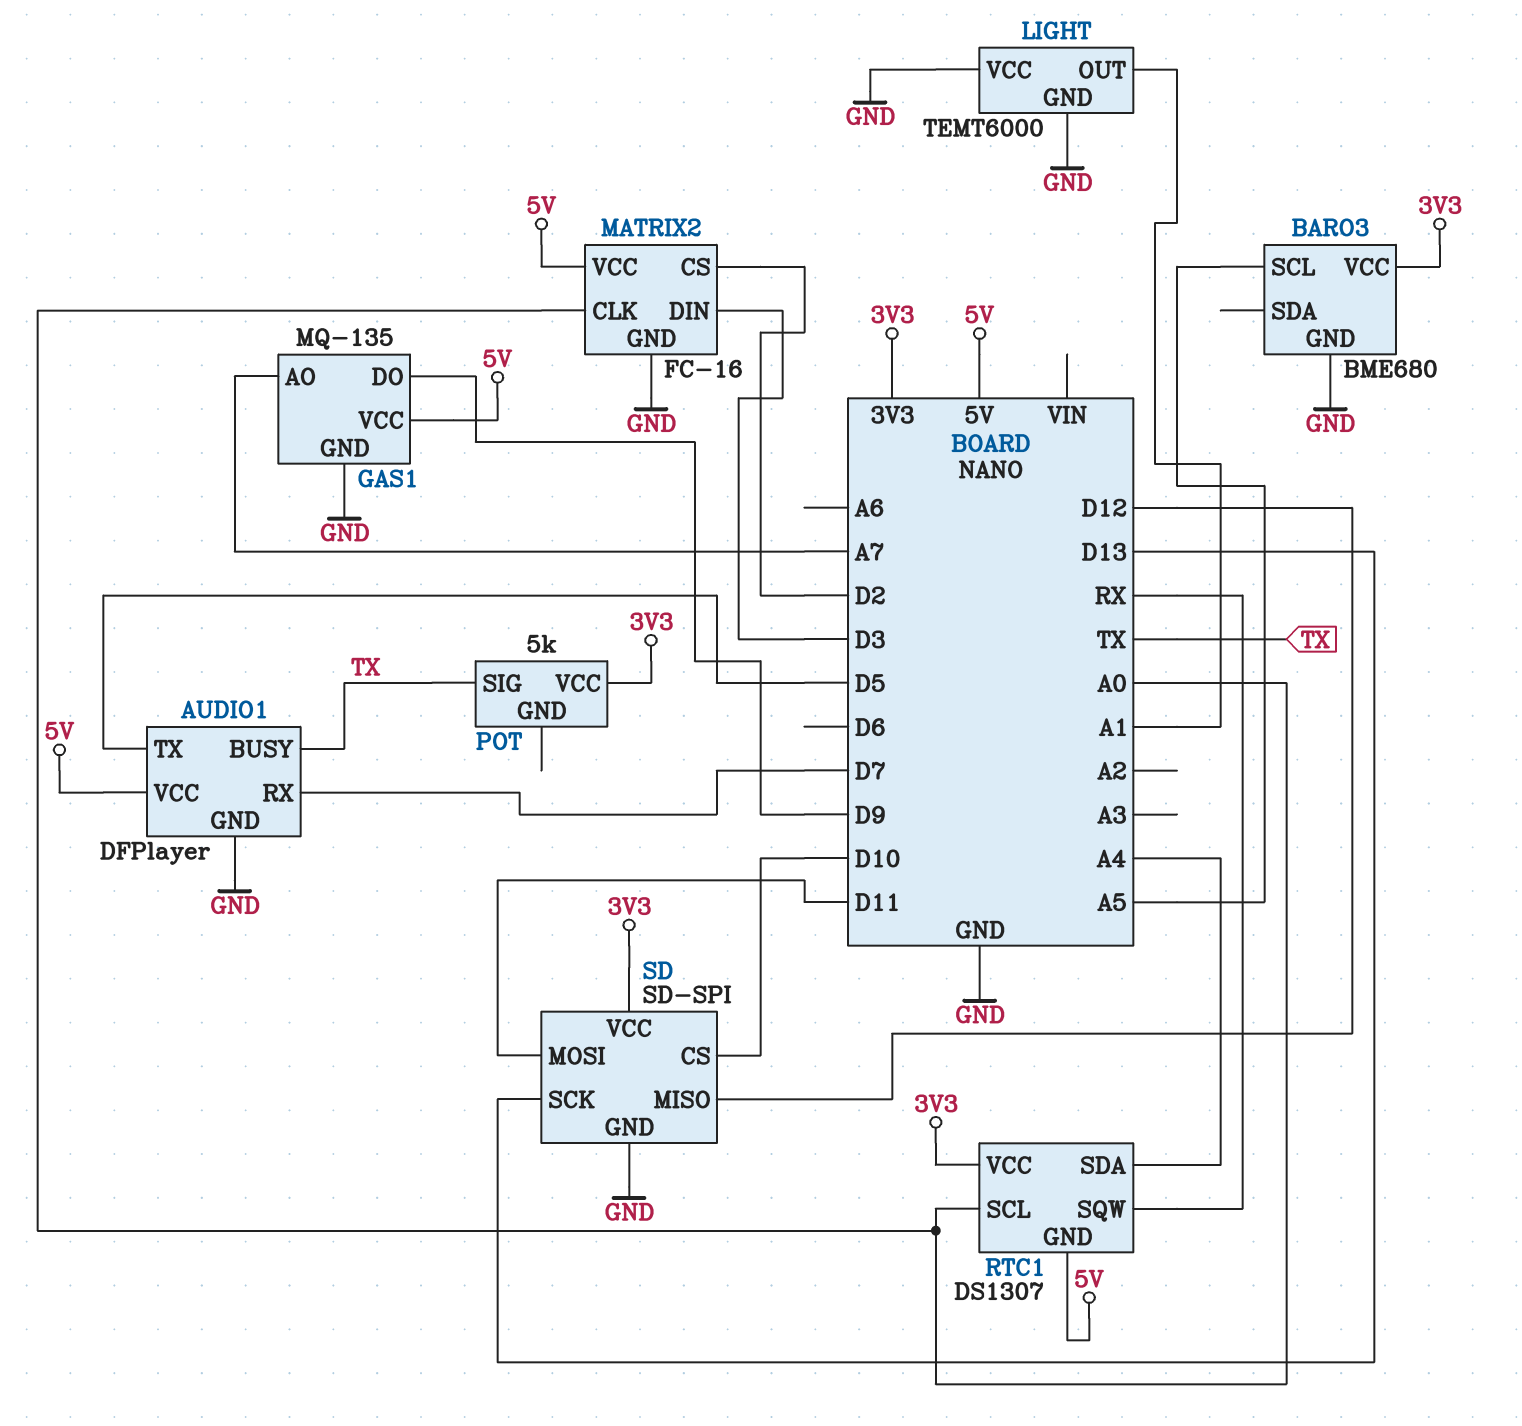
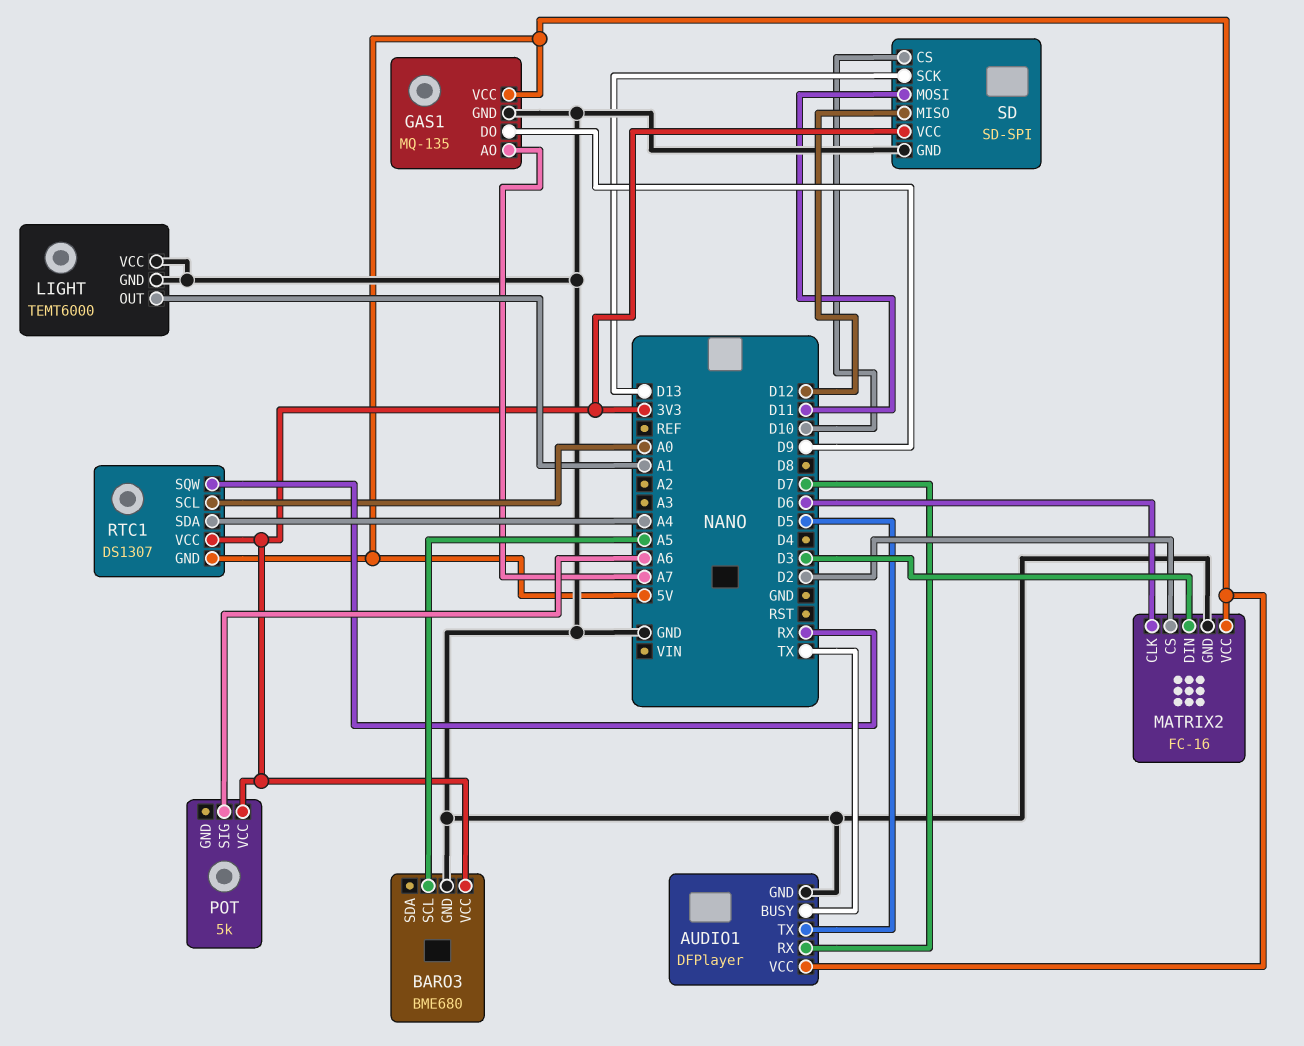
MATRIX2 pin CLK: A0 -> D6
POT pin SIG: TX -> A6

